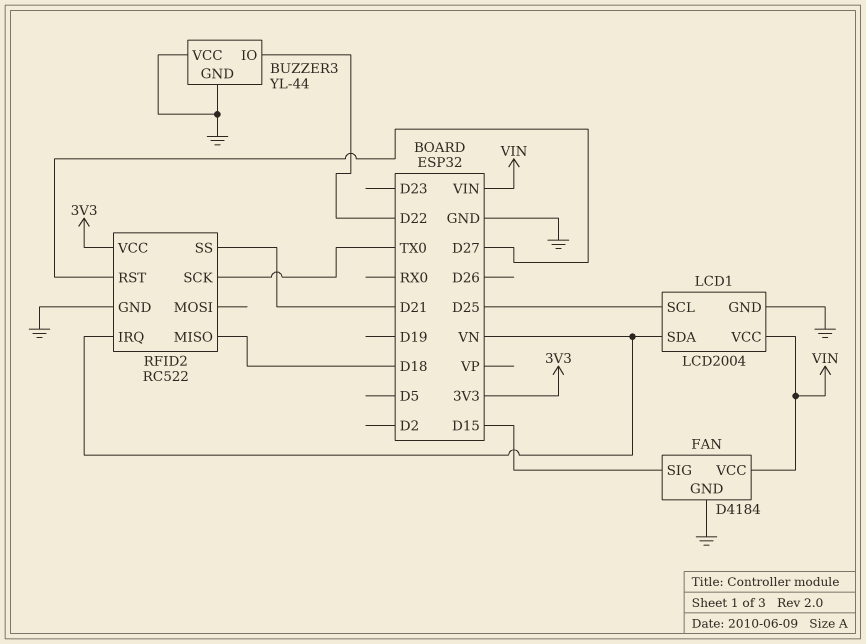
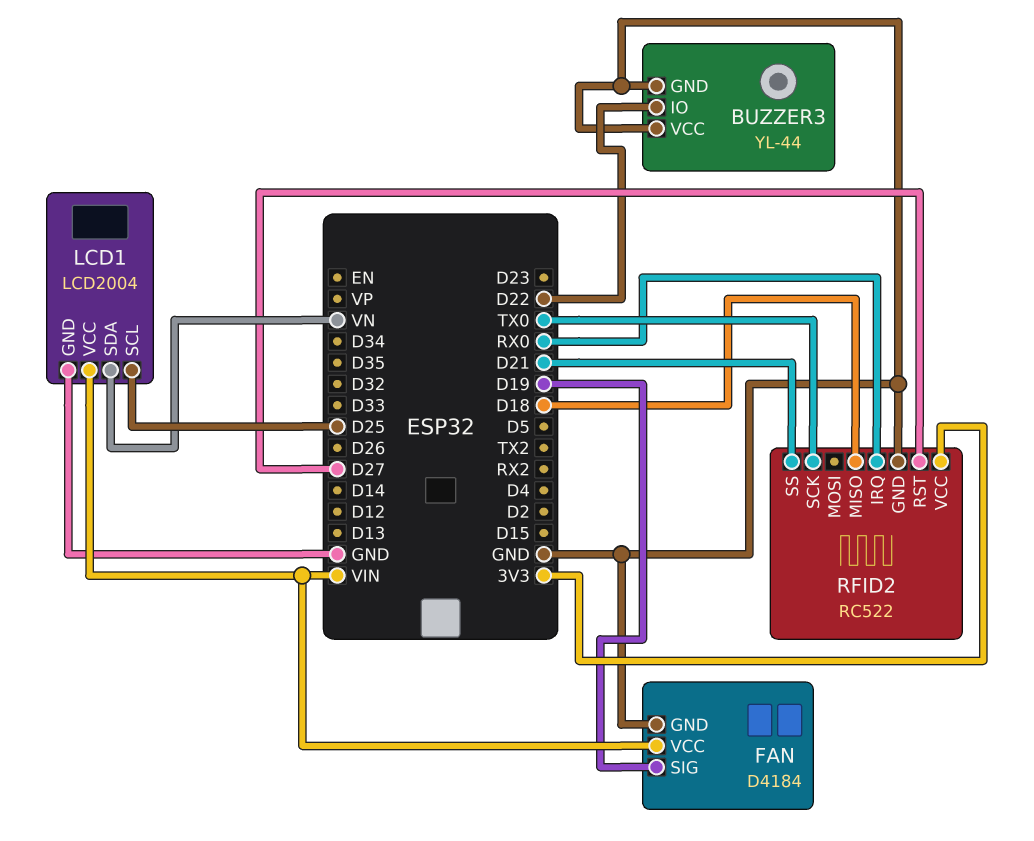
FAN pin SIG: D15 -> D19
RFID2 pin IRQ: VN -> RX0

